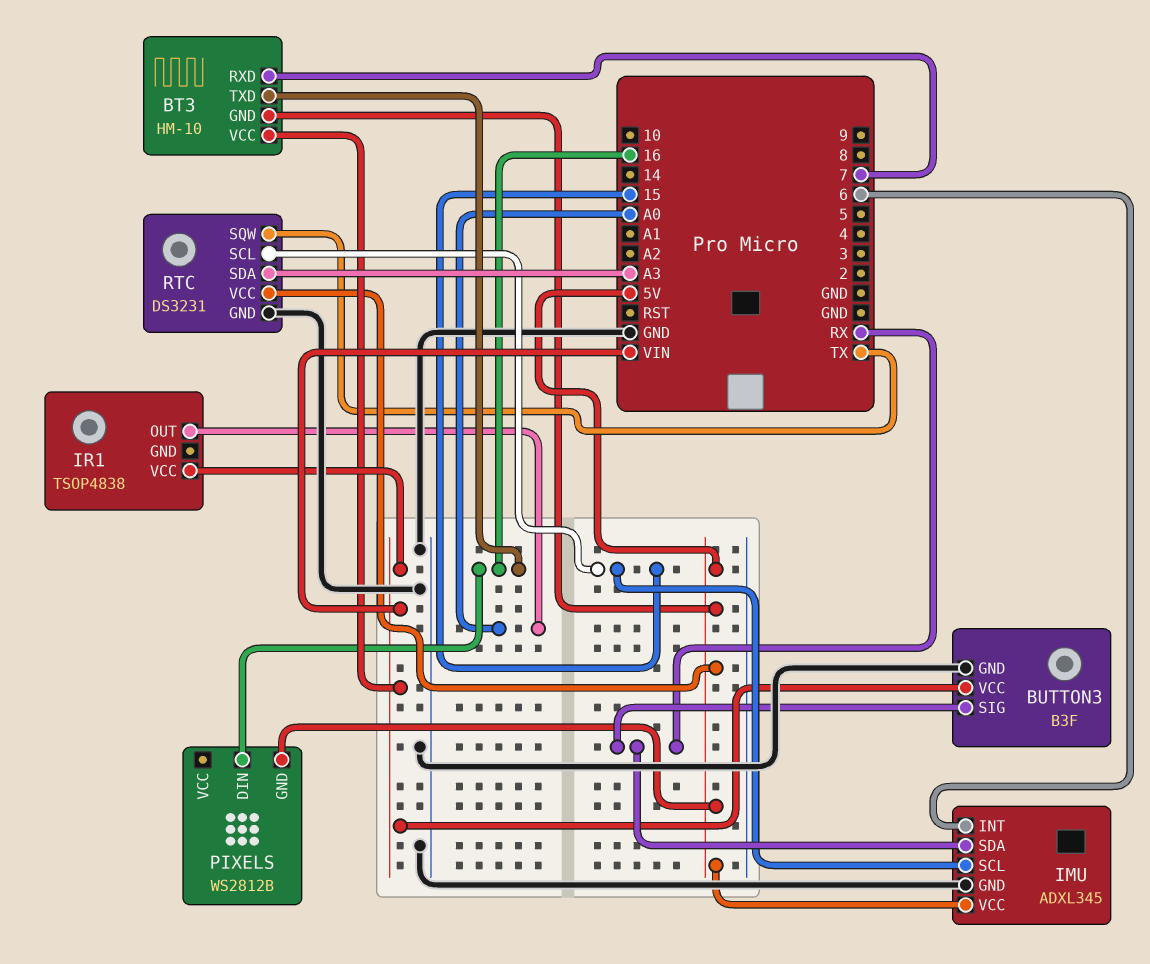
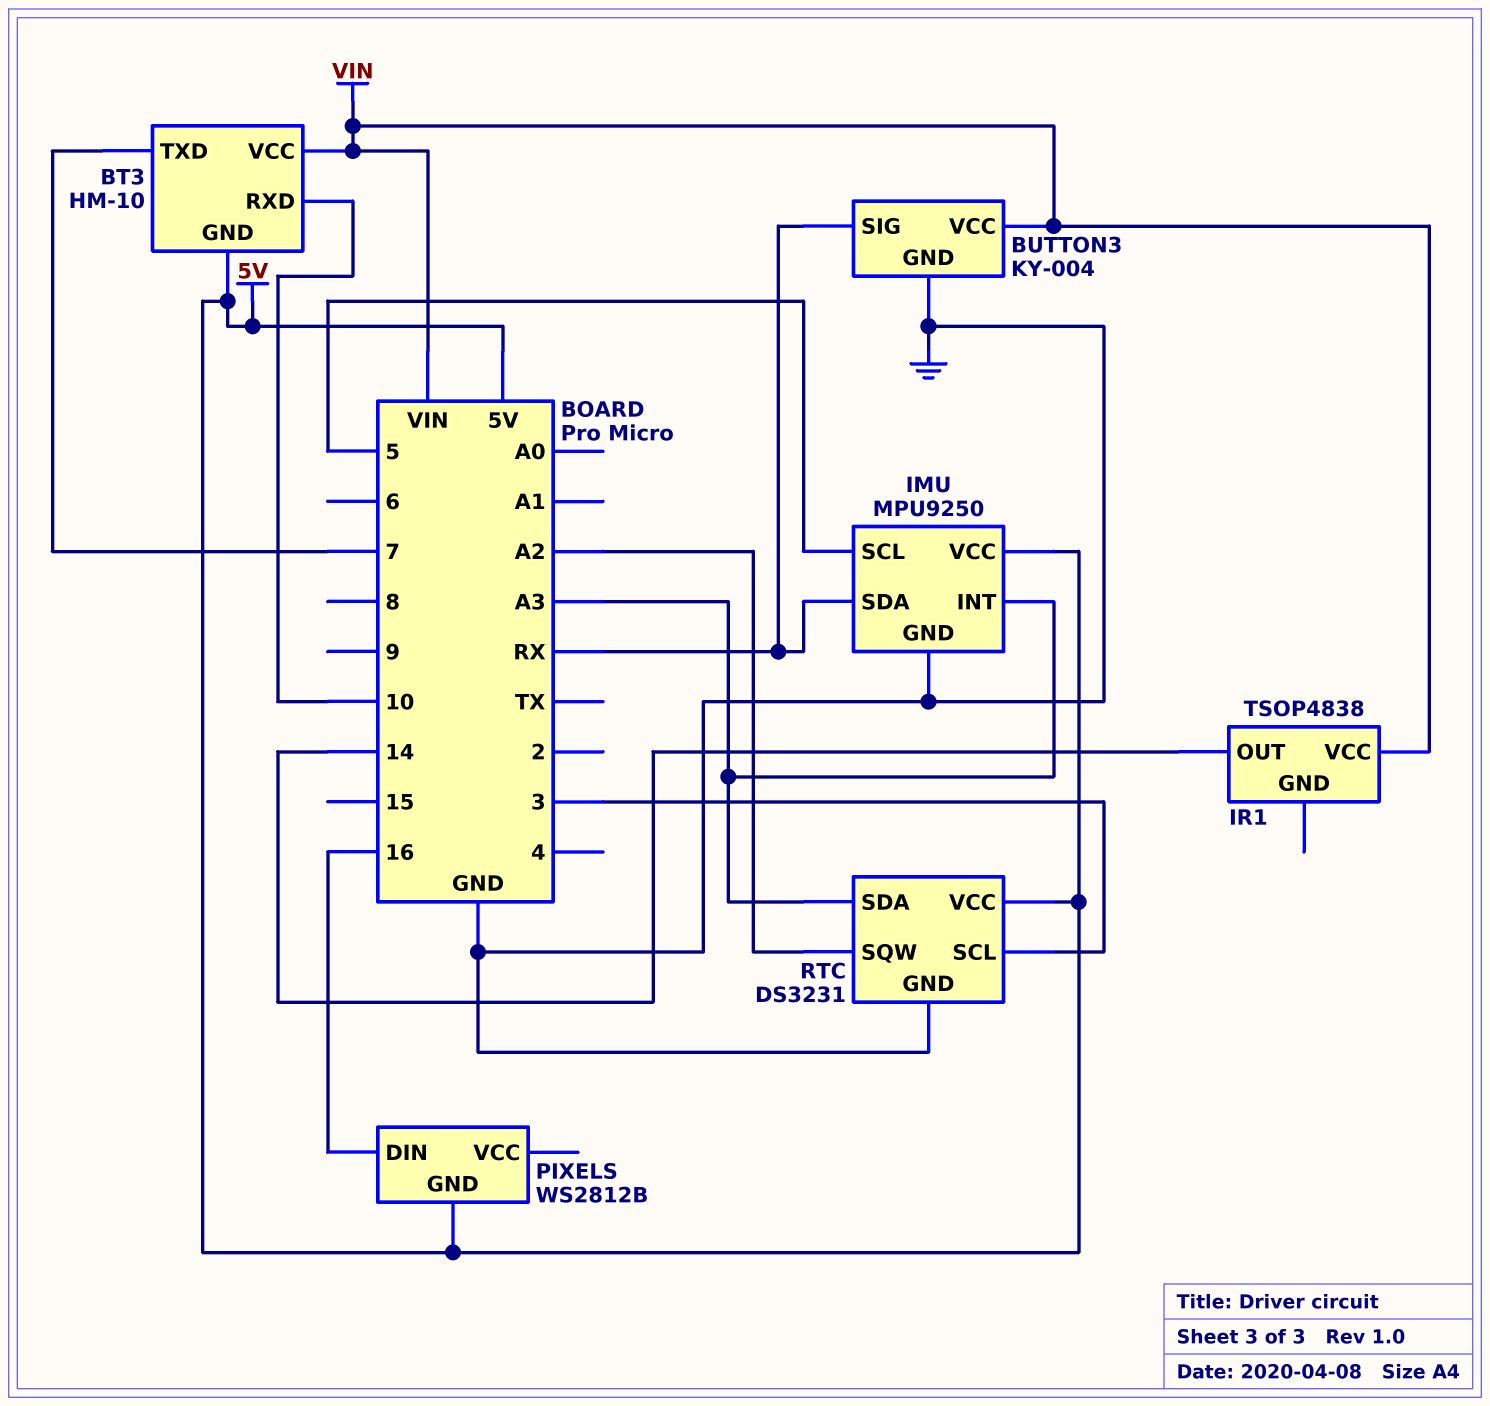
BT3 pin RXD: 7 -> 10
BT3 pin TXD: 16 -> 7
BUTTON3: B3F -> KY-004
IMU: ADXL345 -> MPU9250
IMU pin INT: 6 -> A3
IMU pin SCL: 15 -> 5
IR1 pin OUT: A0 -> 14
RTC pin SCL: 15 -> 3
RTC pin SQW: TX -> A2

